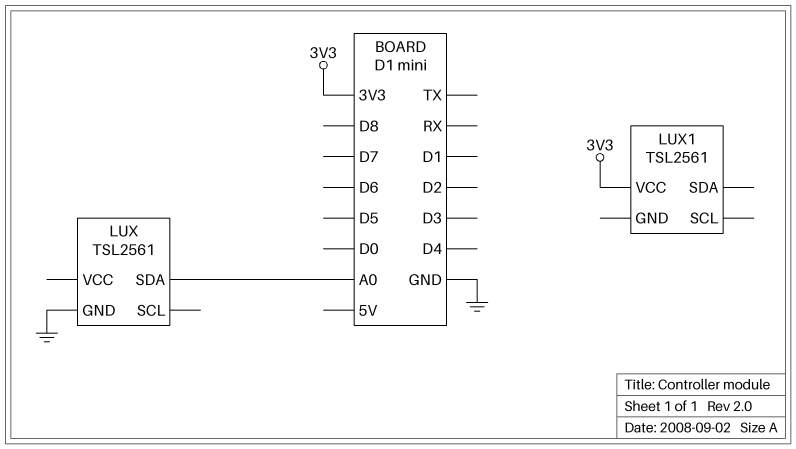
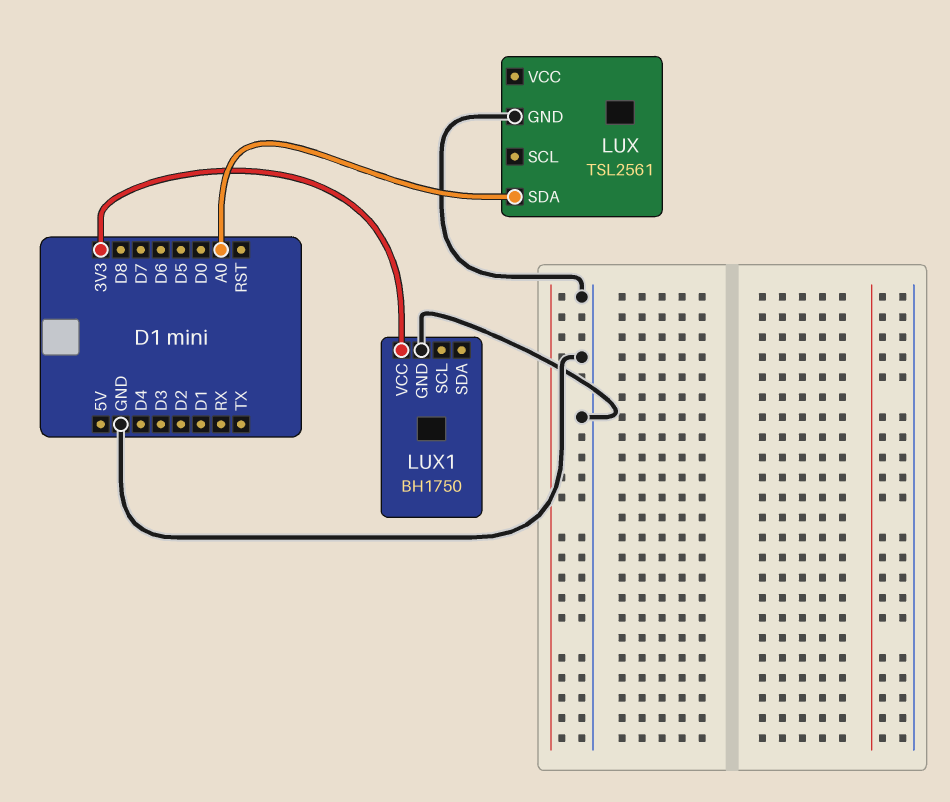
LUX1: TSL2561 -> BH1750
LUX1 pin GND: none -> GND

